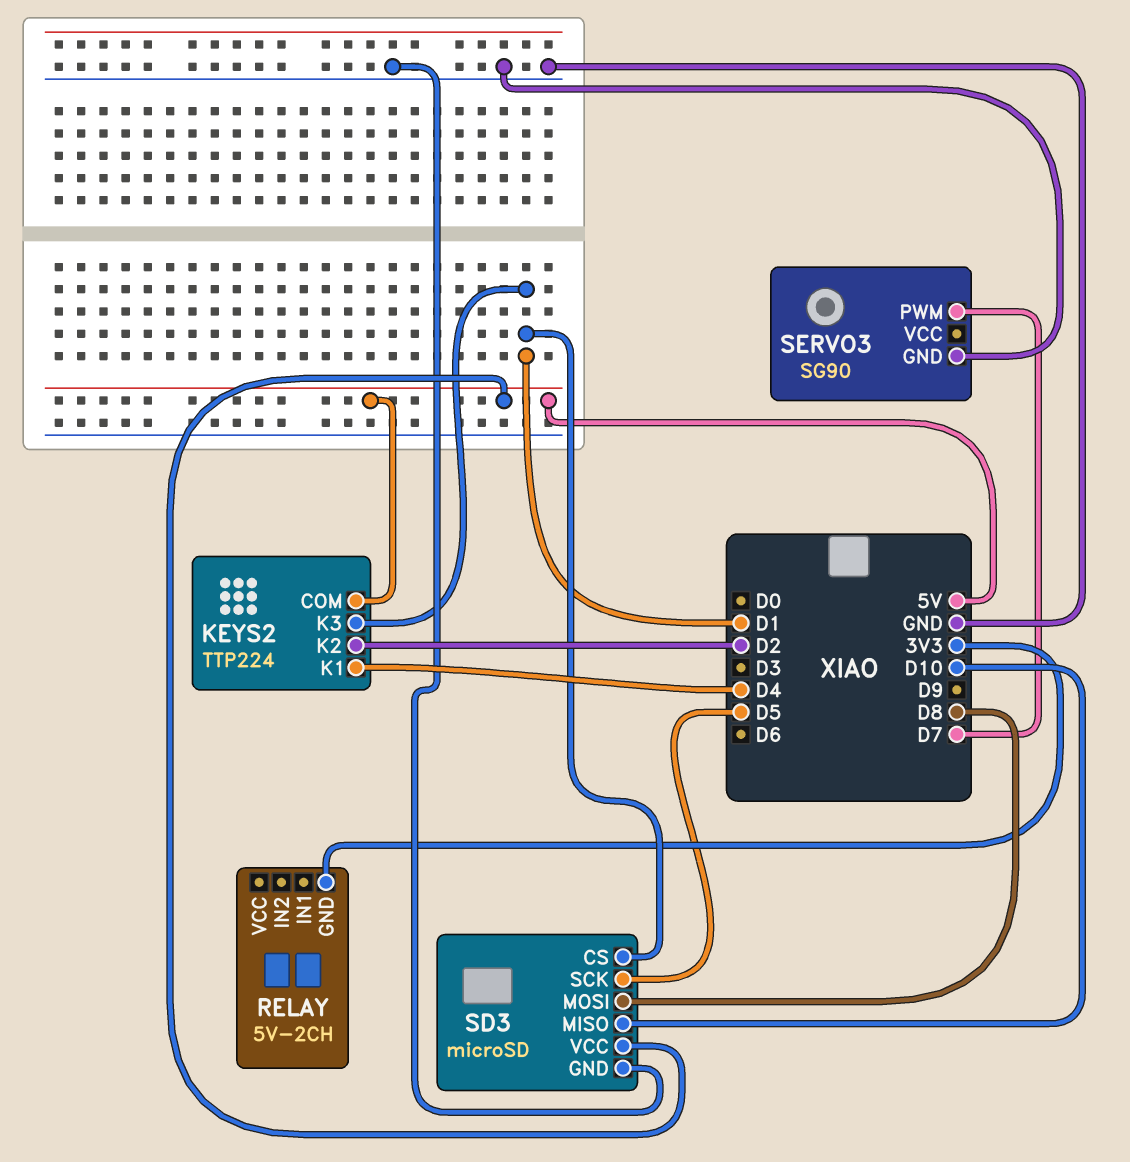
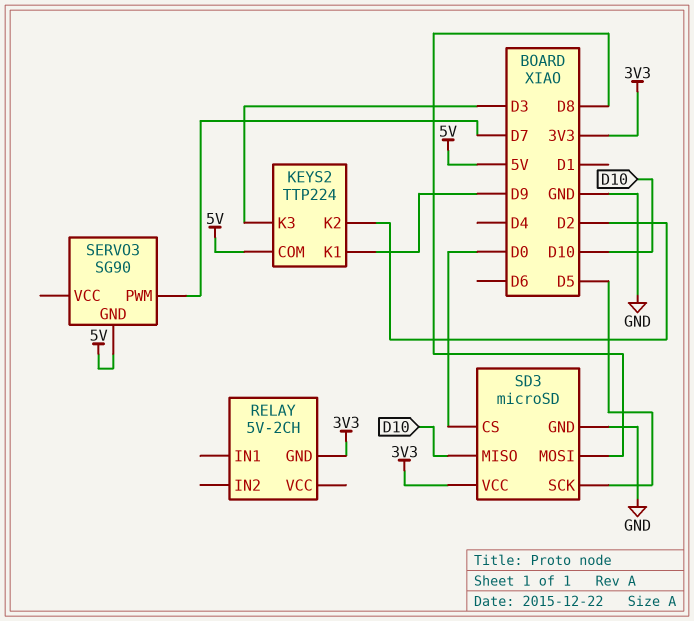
KEYS2 pin K1: D4 -> D9
KEYS2 pin K3: D1 -> D3
SD3 pin CS: D1 -> D0
SD3 pin VCC: 5V -> 3V3
SERVO3 pin GND: GND -> 5V

